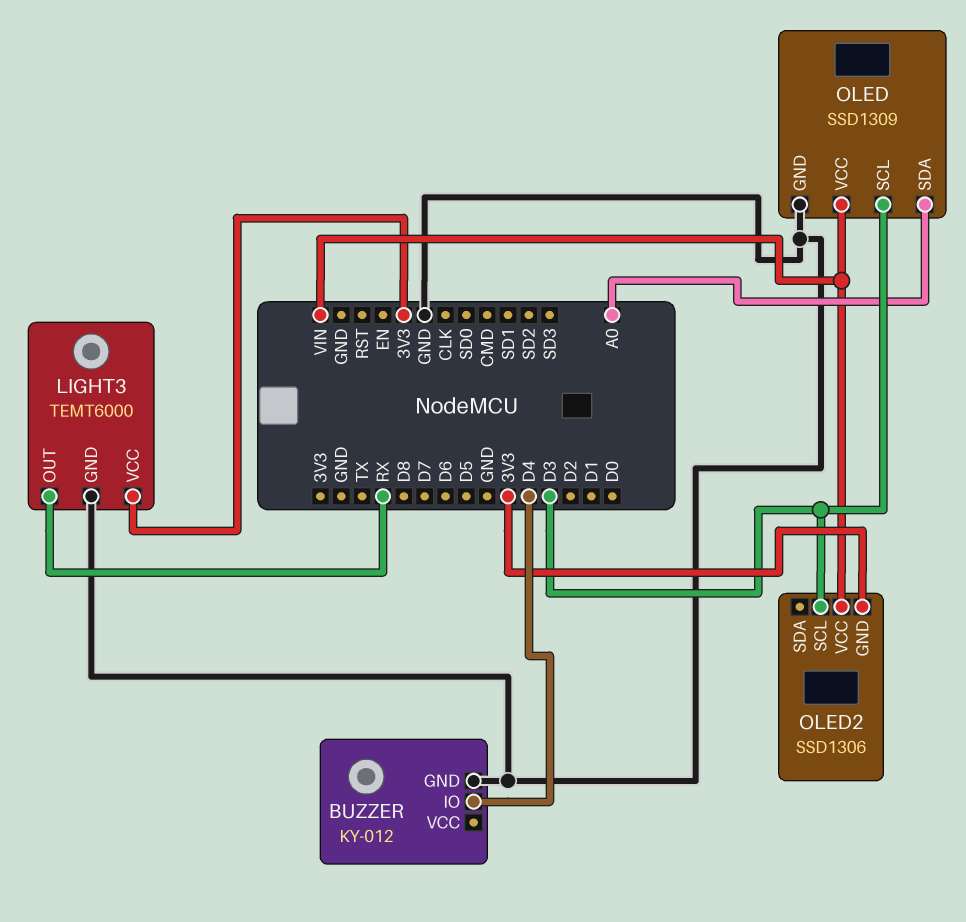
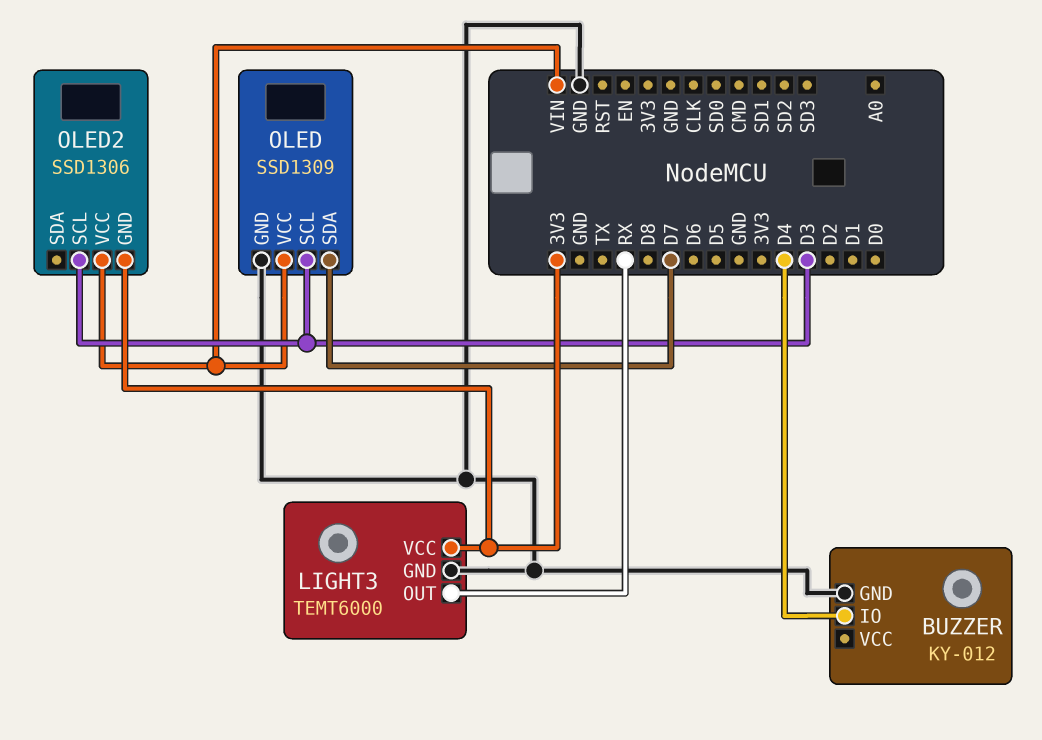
OLED pin SDA: A0 -> D7

